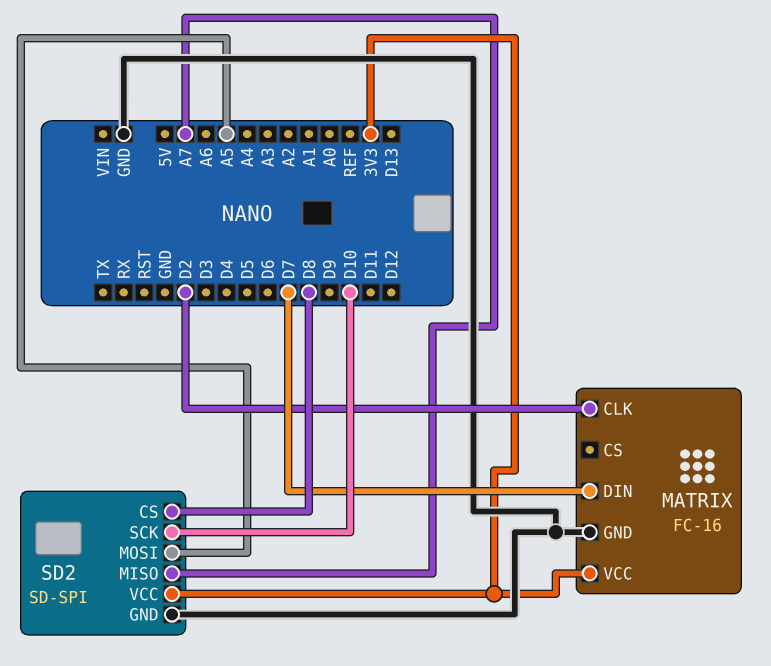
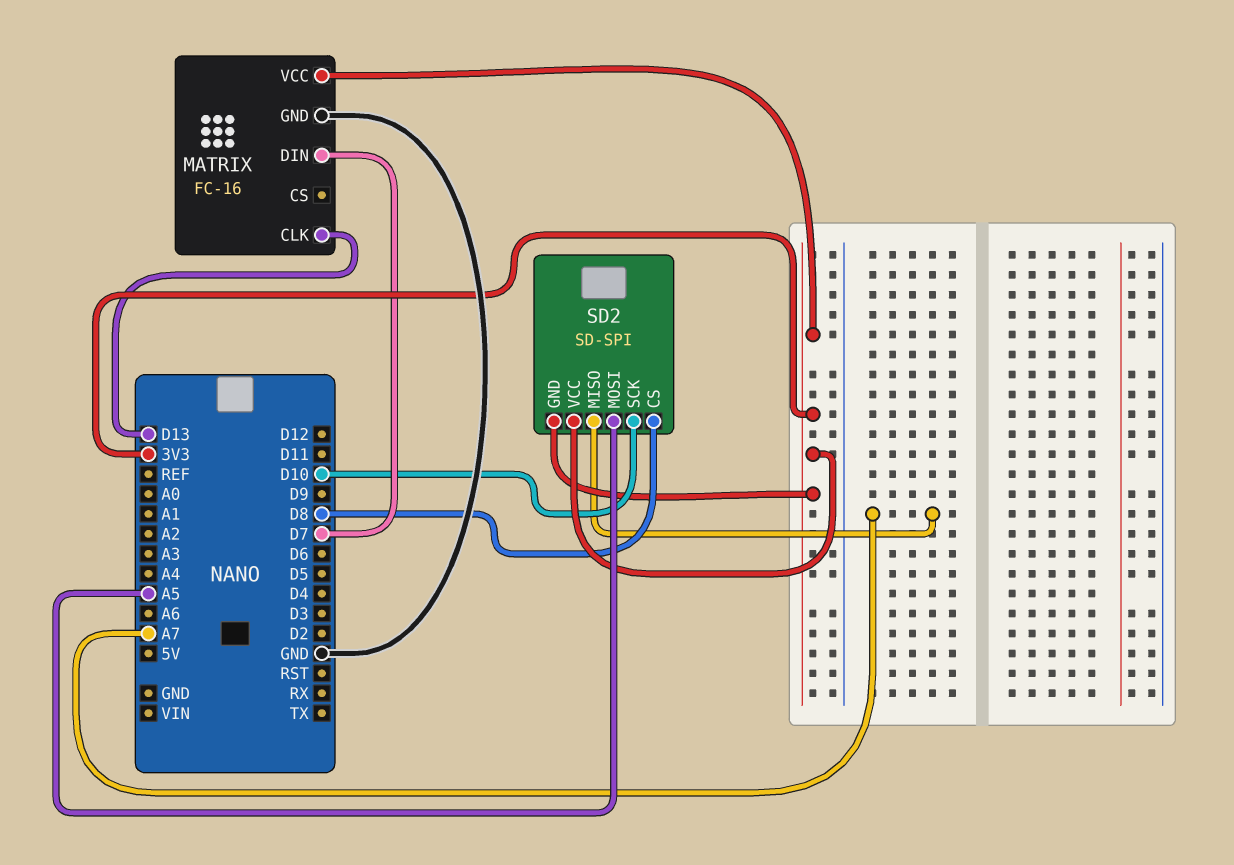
MATRIX pin CLK: D2 -> D13
SD2 pin GND: GND -> 3V3

